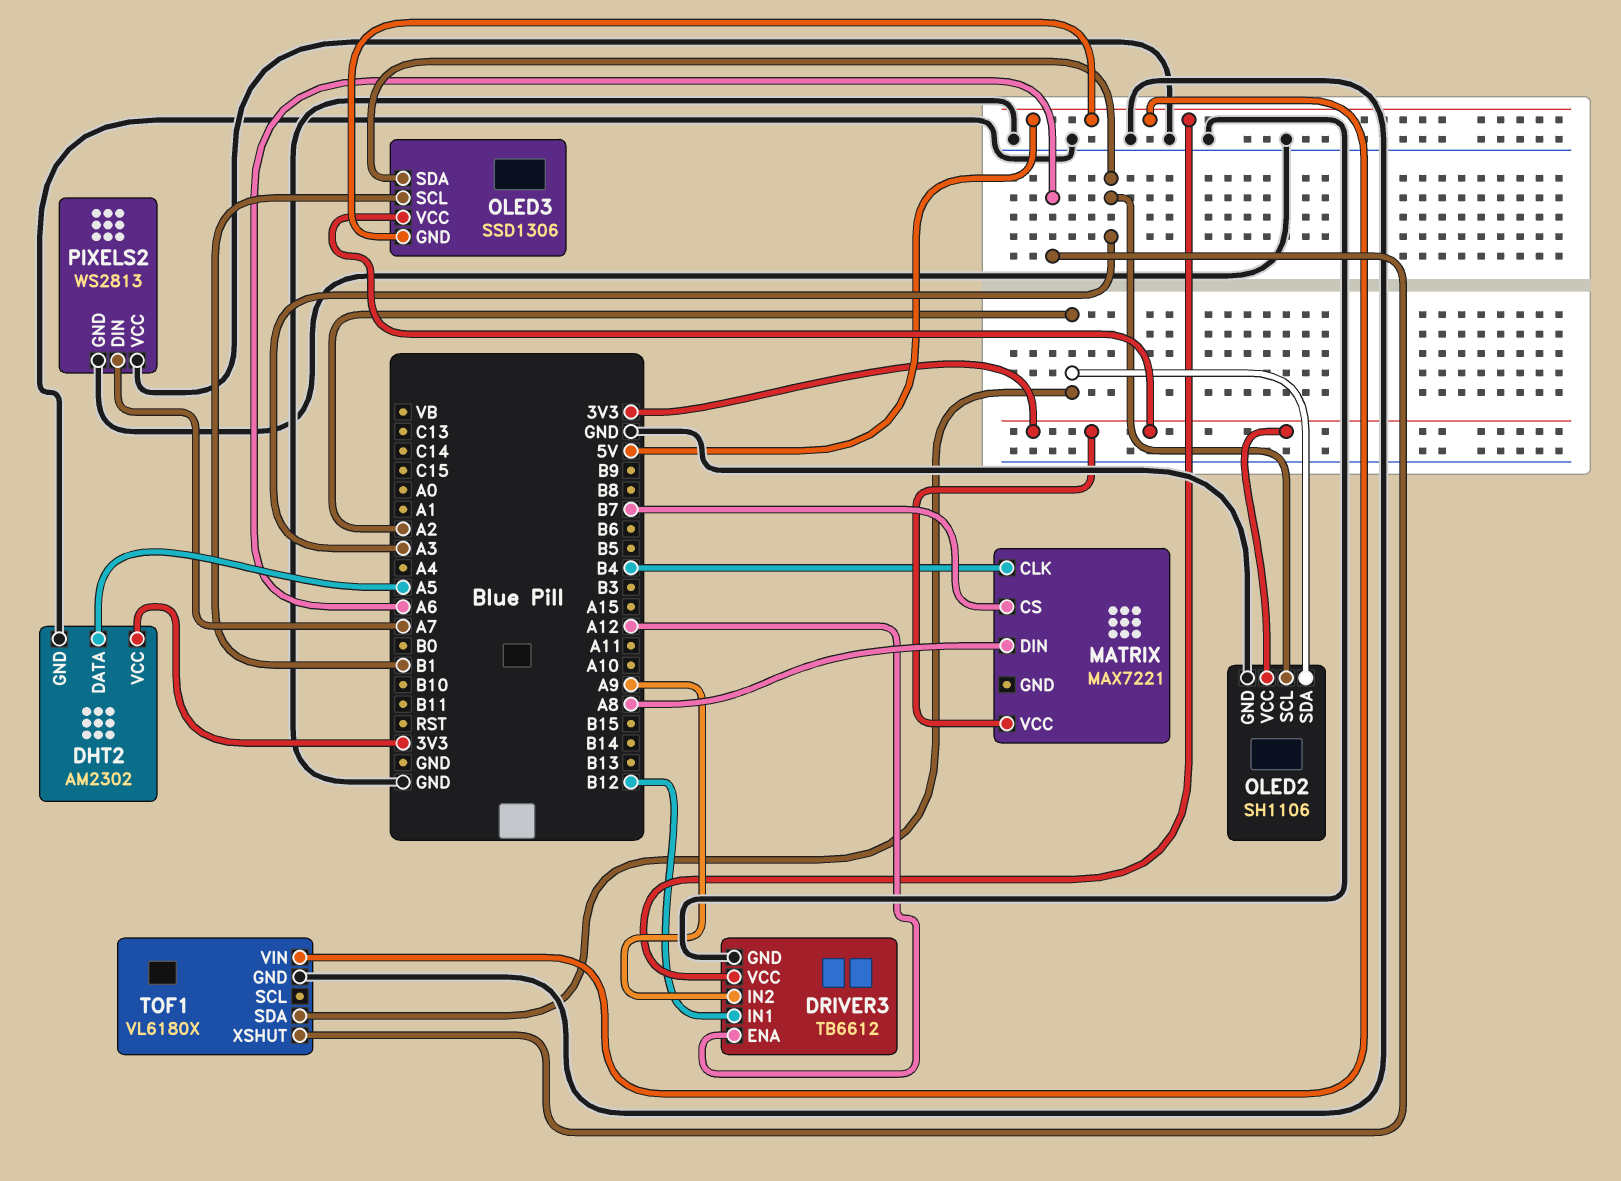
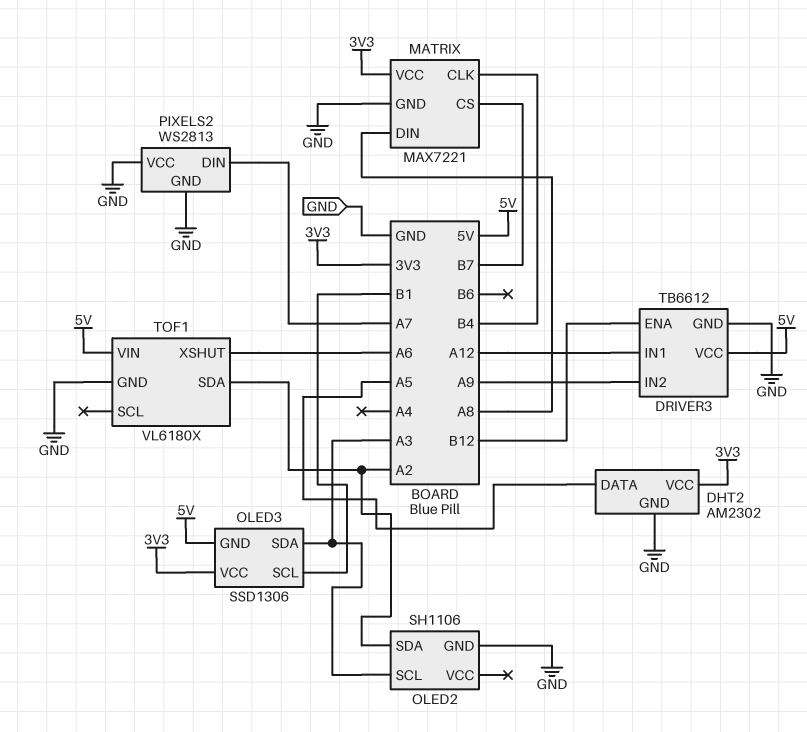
DRIVER3 pin ENA: A12 -> B12
DRIVER3 pin IN1: B12 -> A12
MATRIX pin GND: none -> GND
OLED2 pin VCC: 3V3 -> none

